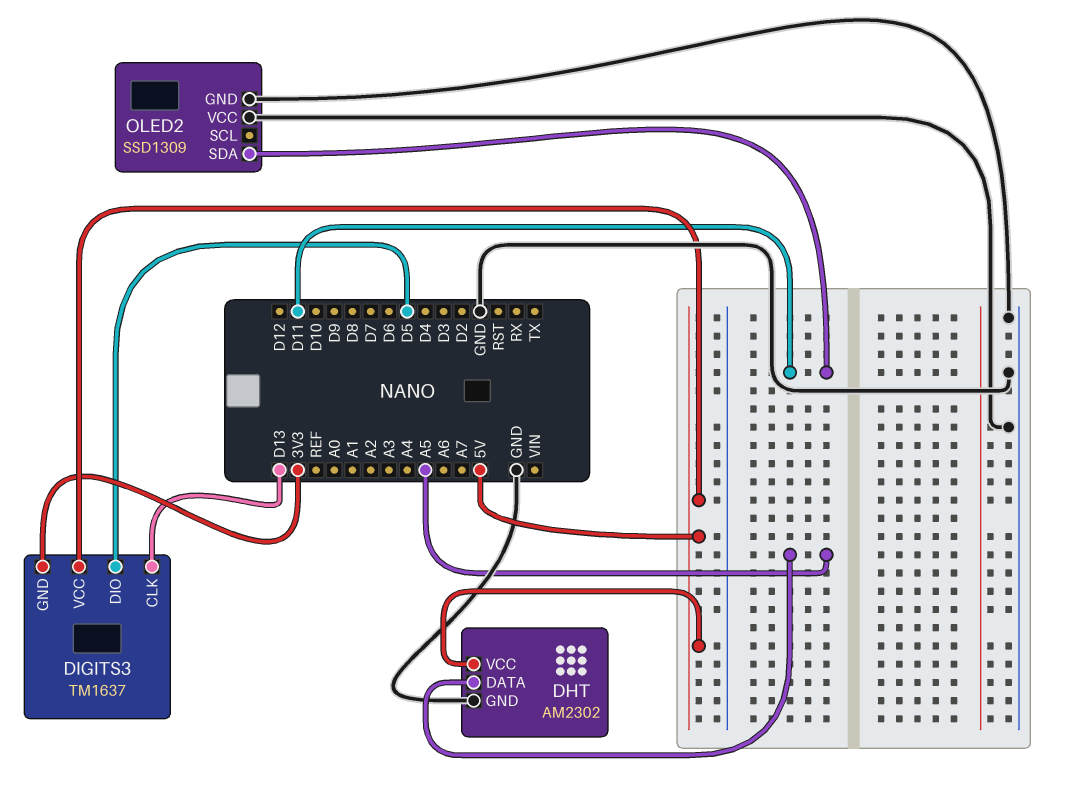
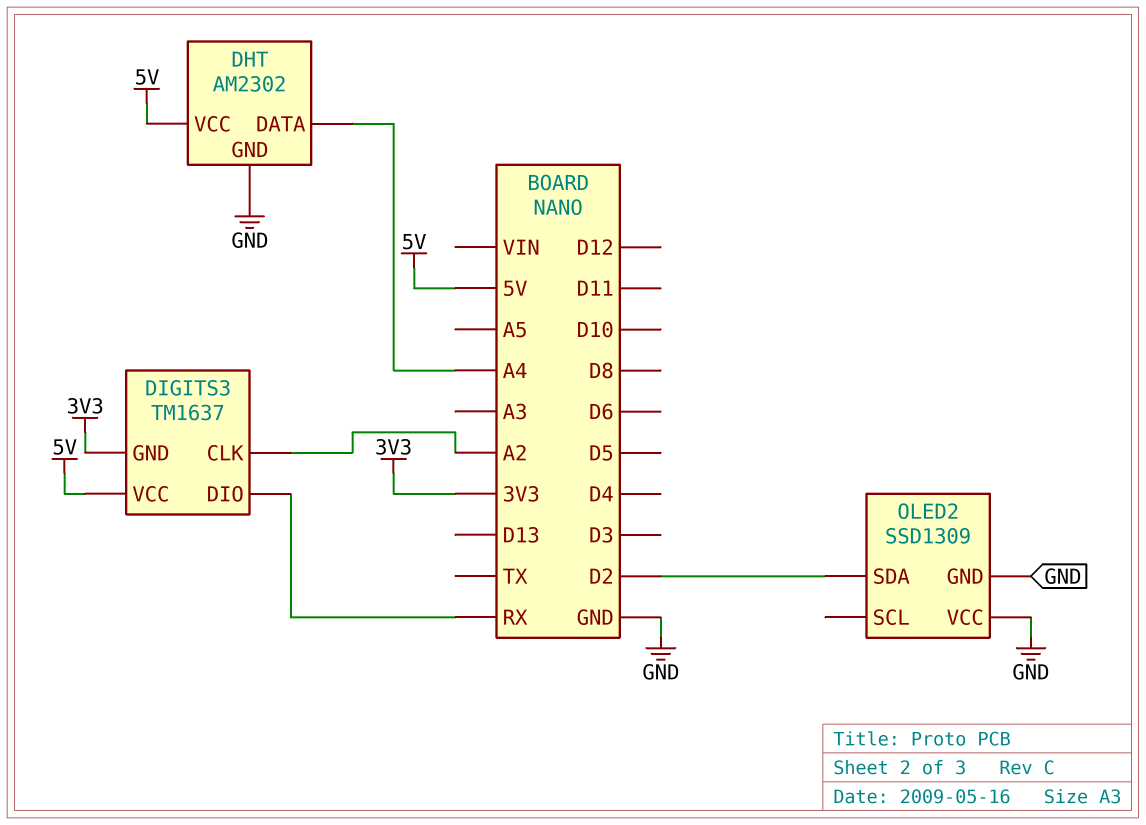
DHT pin DATA: A5 -> A4
DIGITS3 pin CLK: D13 -> A2
DIGITS3 pin DIO: D5 -> RX
OLED2 pin SDA: D11 -> D2

